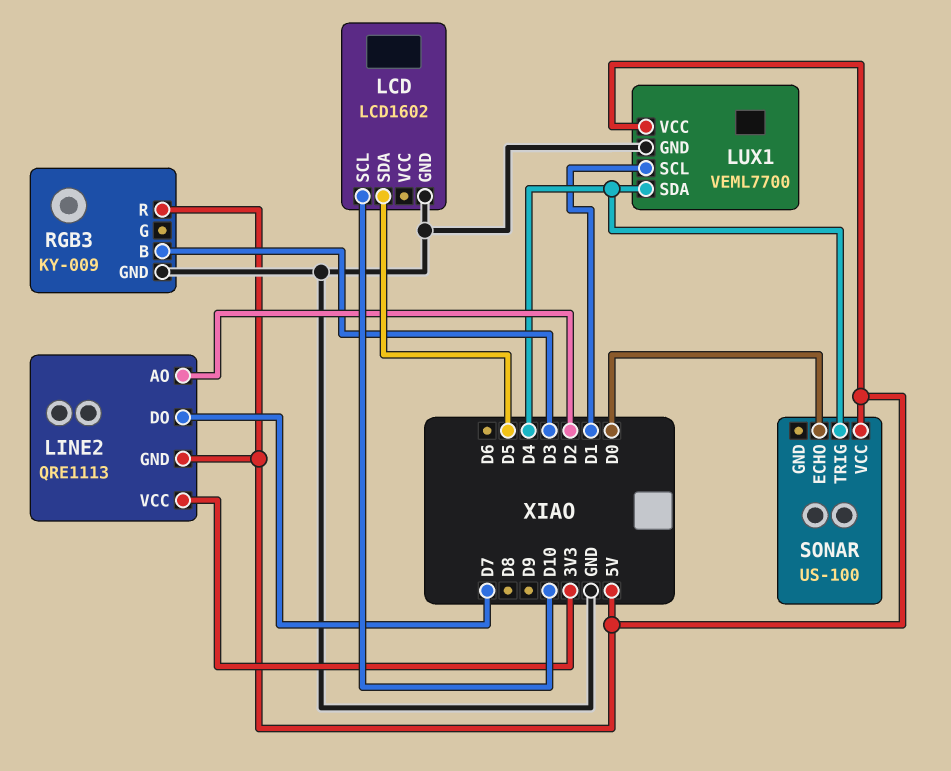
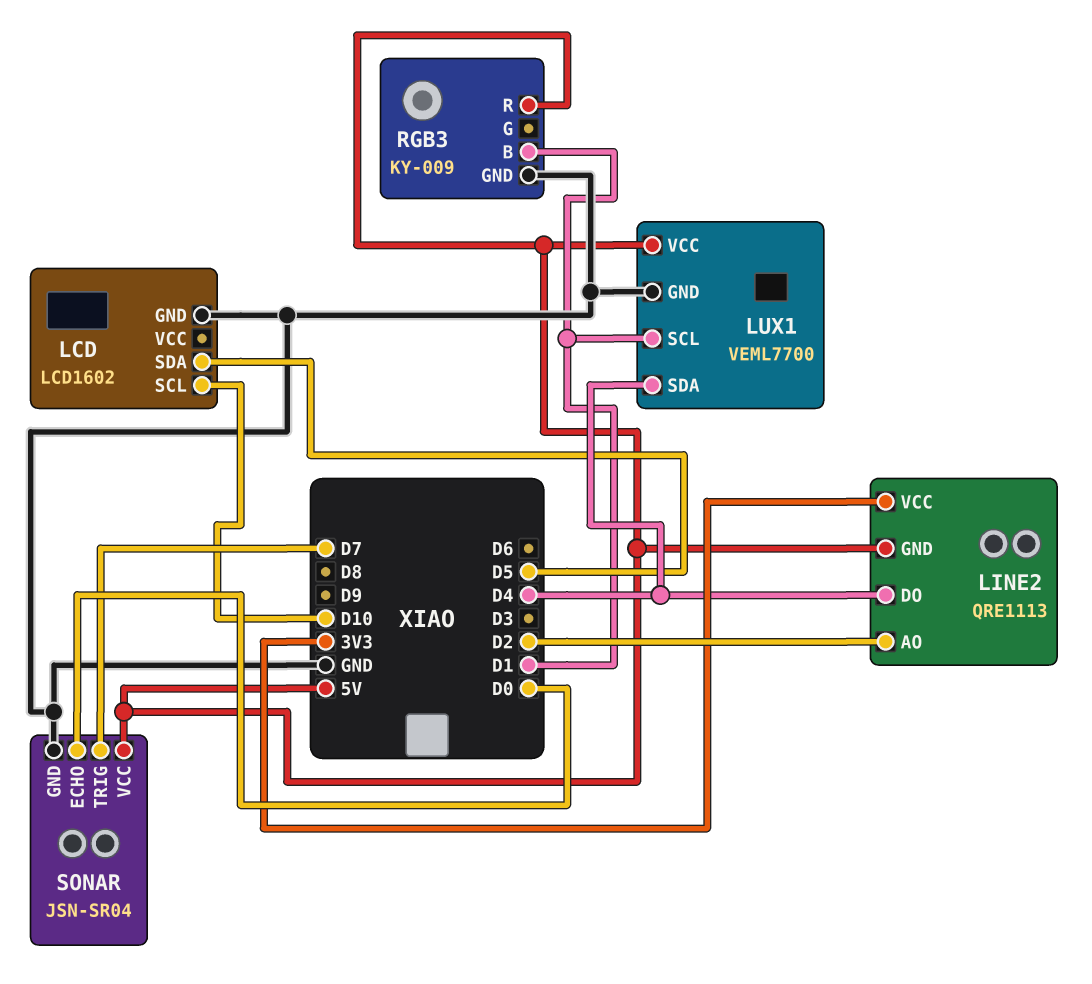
LINE2 pin DO: D7 -> D4
RGB3 pin B: D3 -> D1
SONAR: US-100 -> JSN-SR04
SONAR pin GND: none -> GND
SONAR pin TRIG: D4 -> D7

